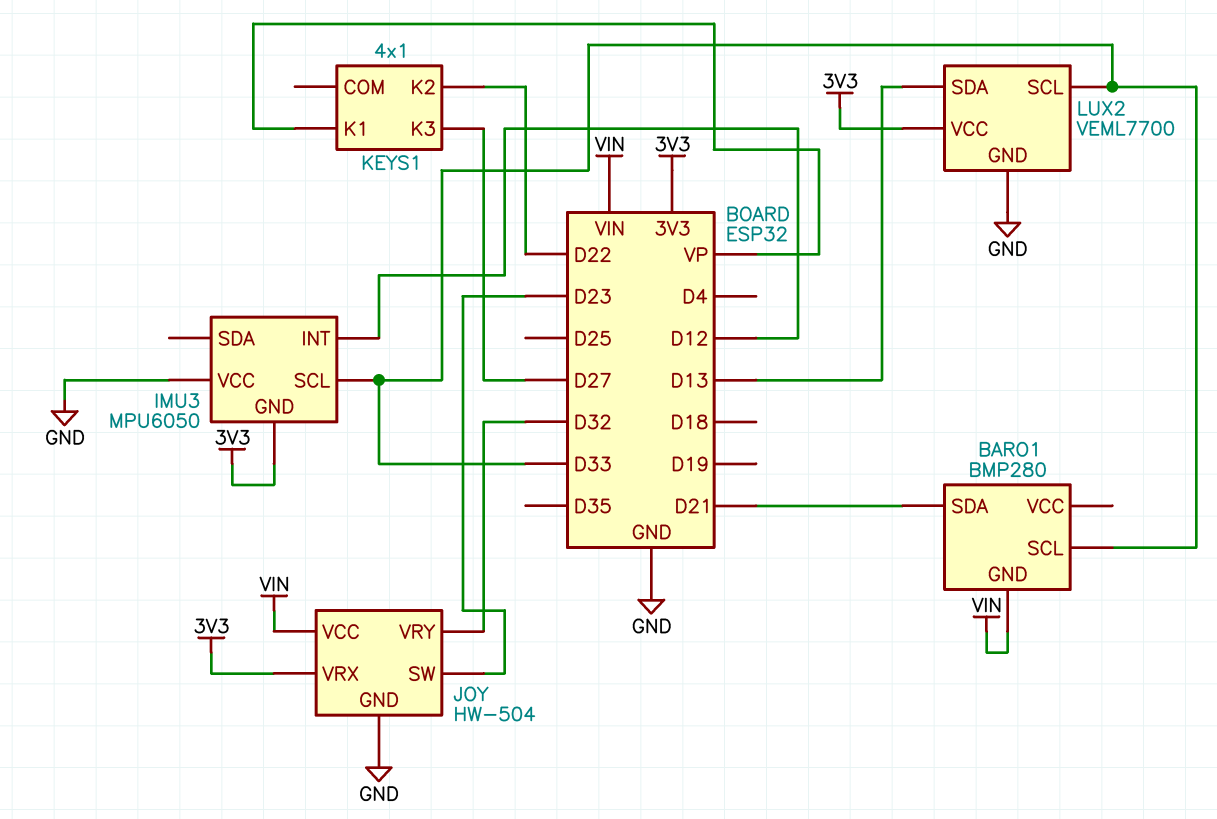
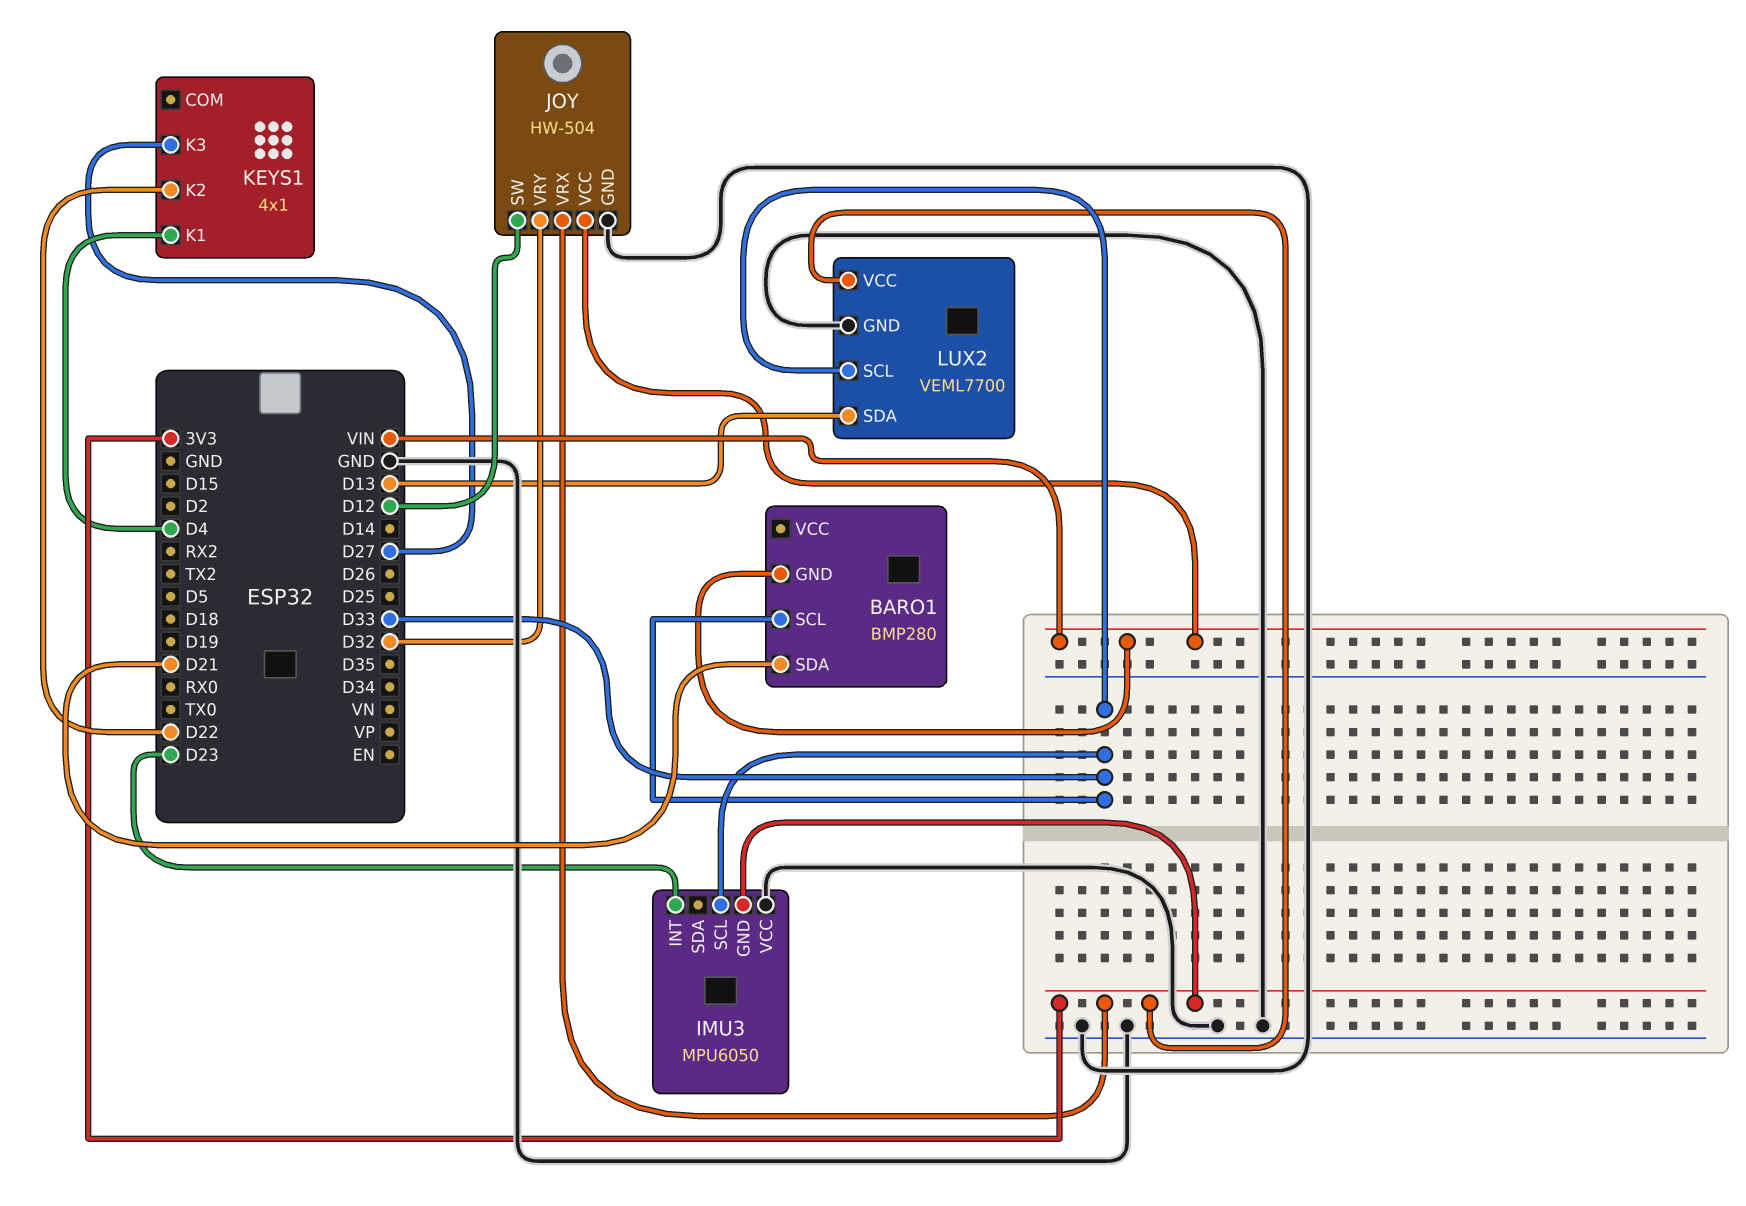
IMU3 pin INT: D12 -> D23
JOY pin SW: D23 -> D12
KEYS1 pin K1: VP -> D4

